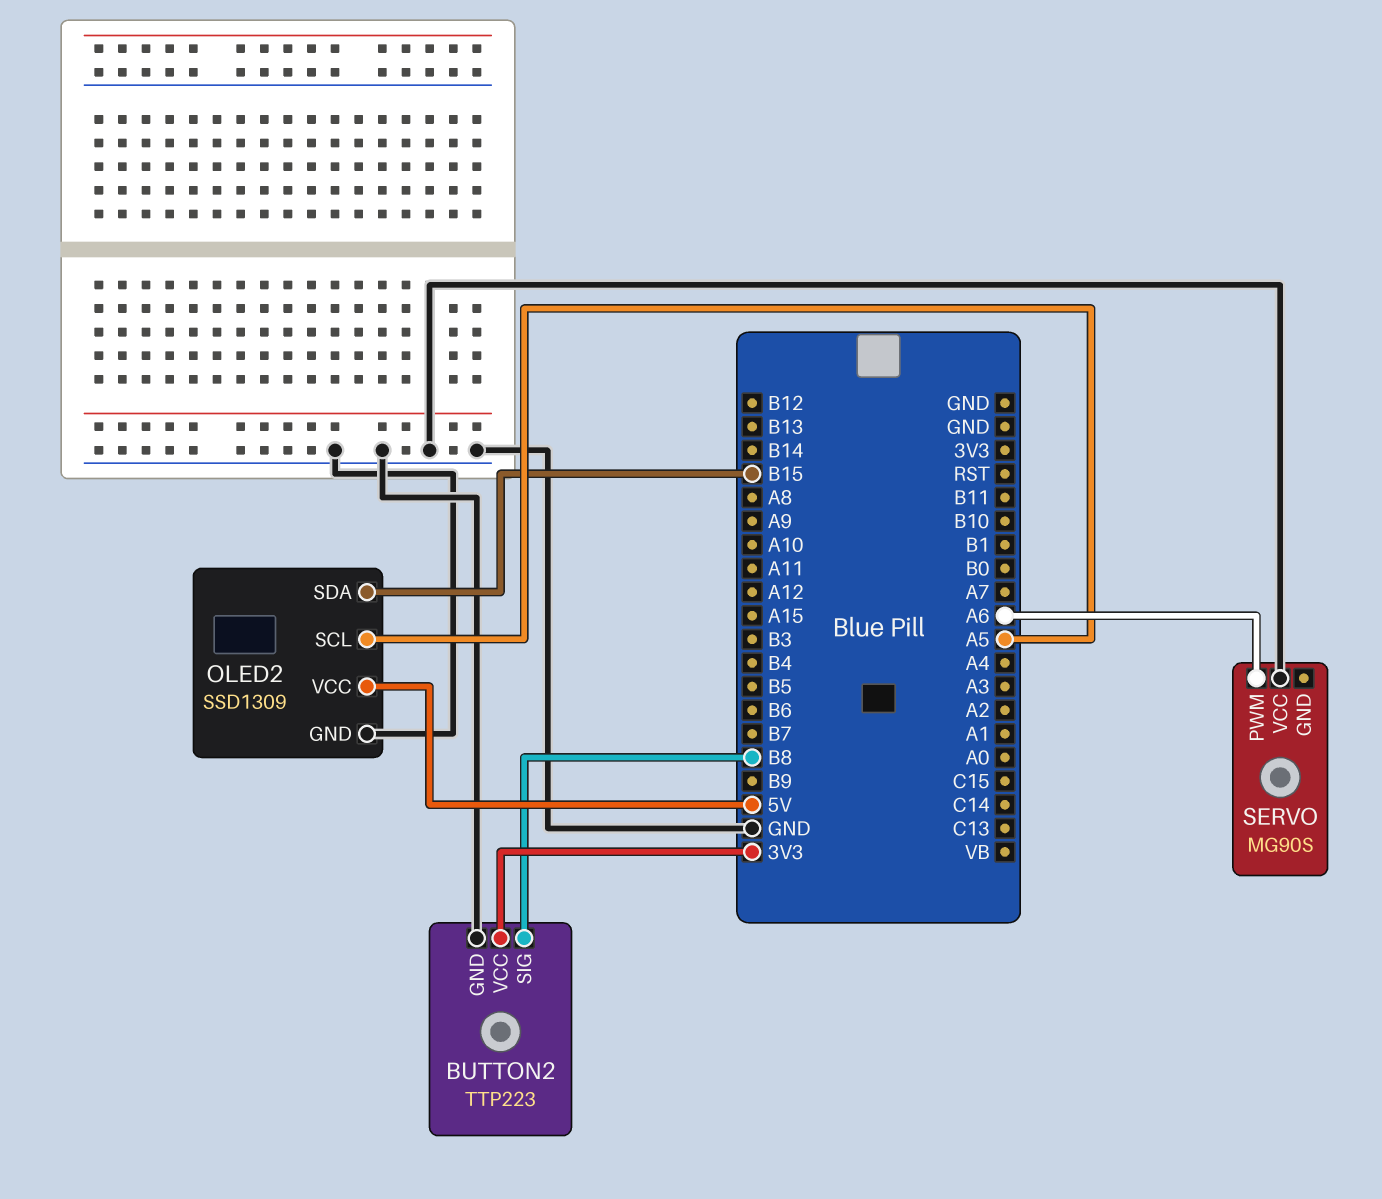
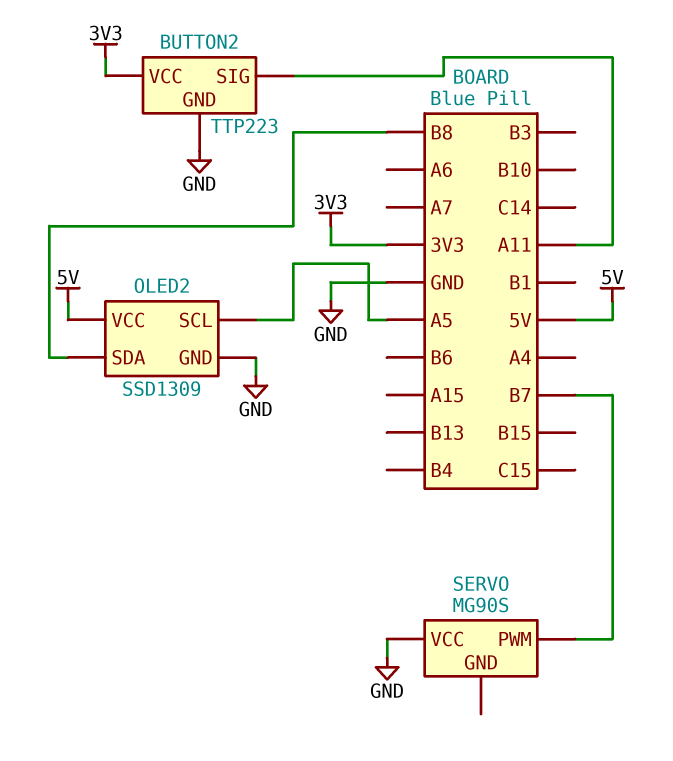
BUTTON2 pin SIG: B8 -> A11
OLED2 pin SDA: B15 -> B8
SERVO pin PWM: A6 -> B7

